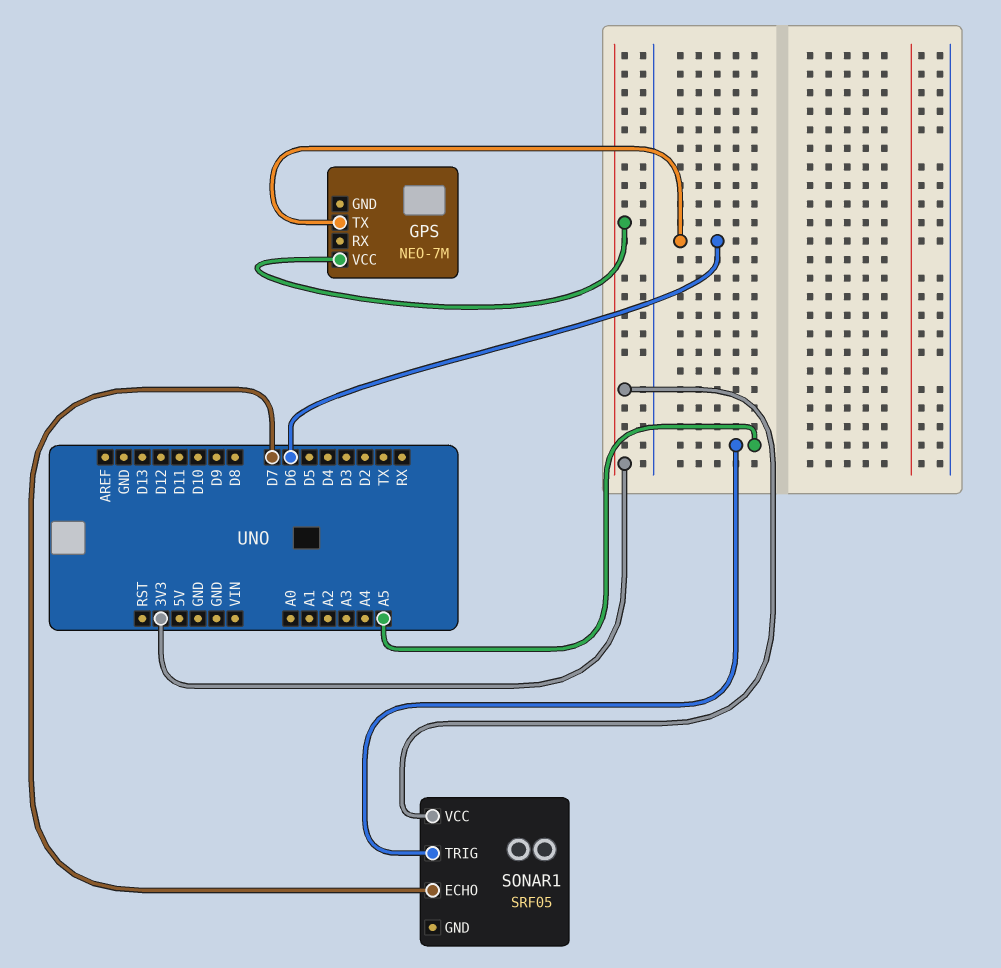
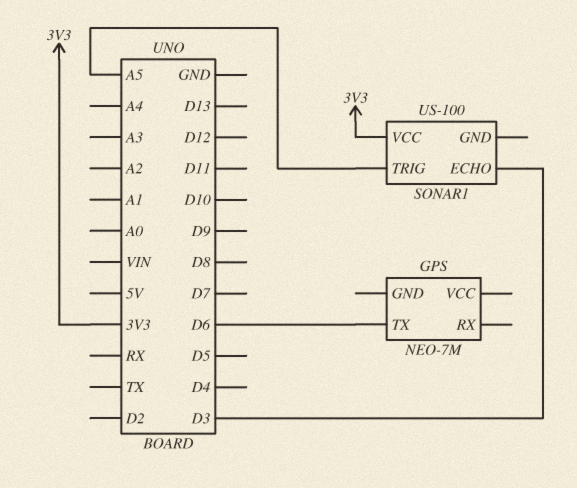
GPS pin VCC: 3V3 -> none
SONAR1: SRF05 -> US-100
SONAR1 pin ECHO: D7 -> D3

